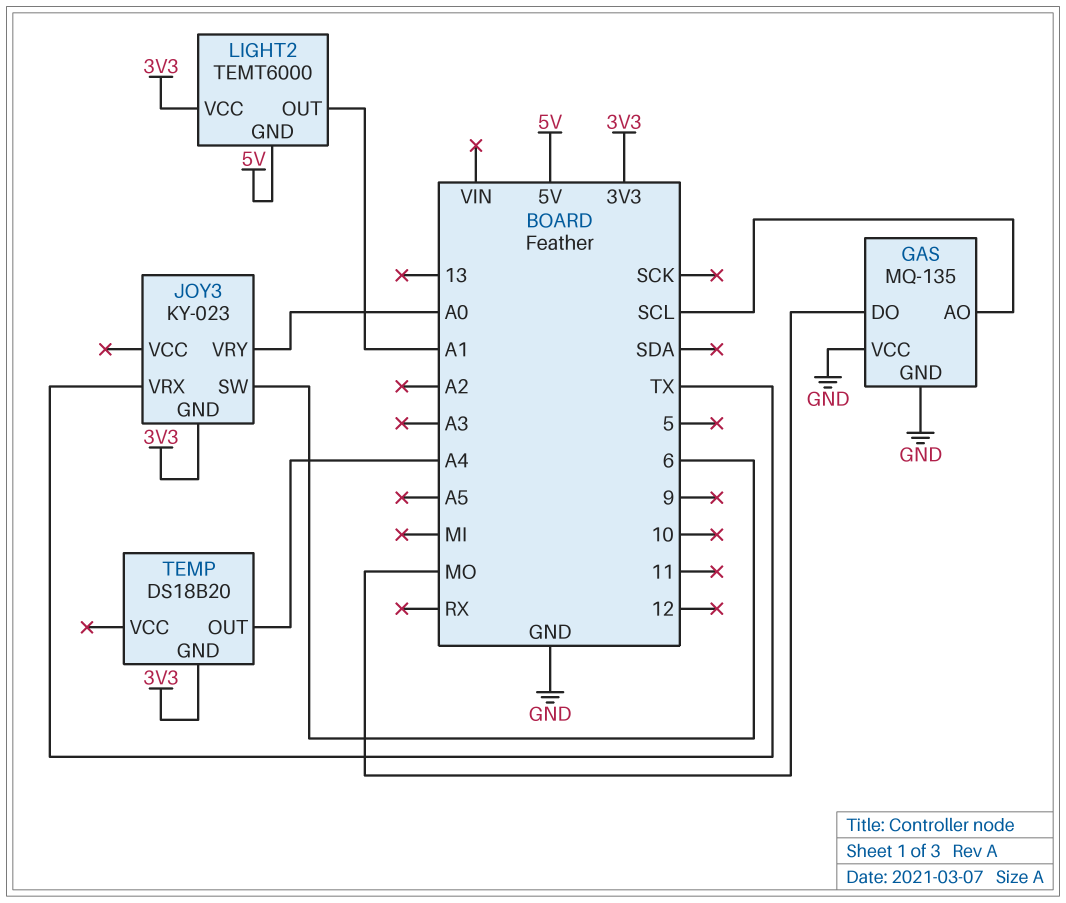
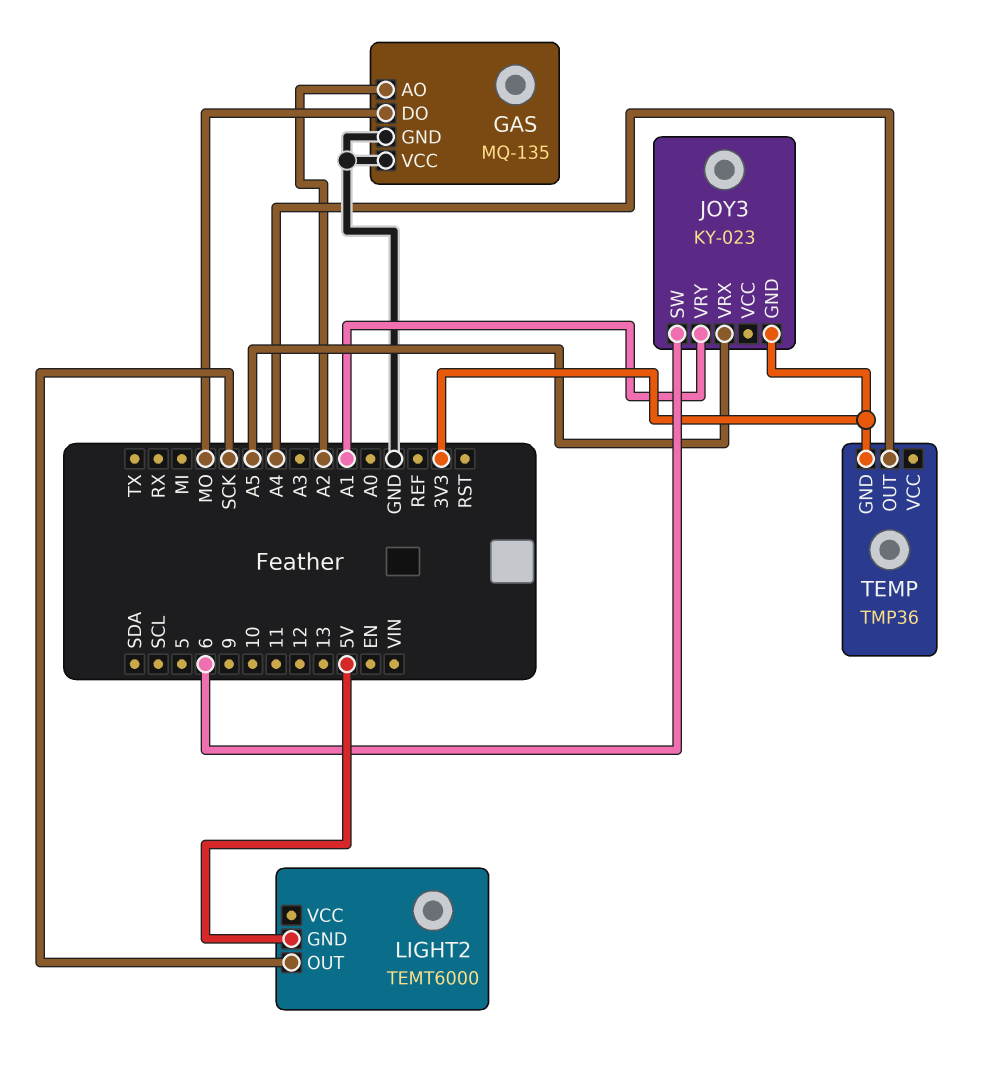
GAS pin AO: SCL -> A2
JOY3 pin VRX: TX -> A5
JOY3 pin VRY: A0 -> A1
LIGHT2 pin OUT: A1 -> SCK
LIGHT2 pin VCC: 3V3 -> none
TEMP: DS18B20 -> TMP36

